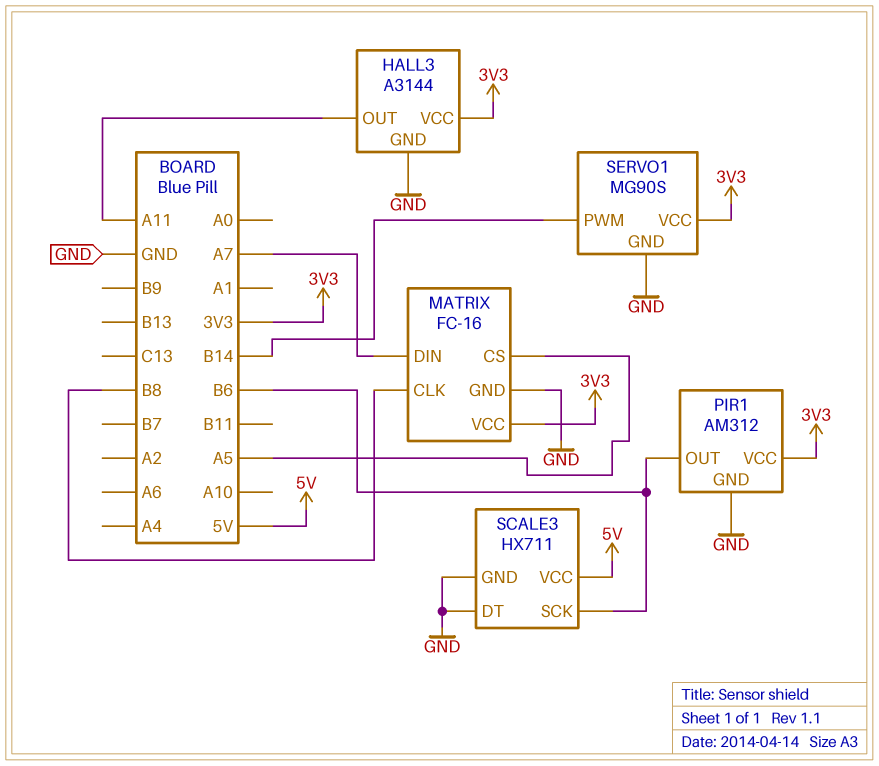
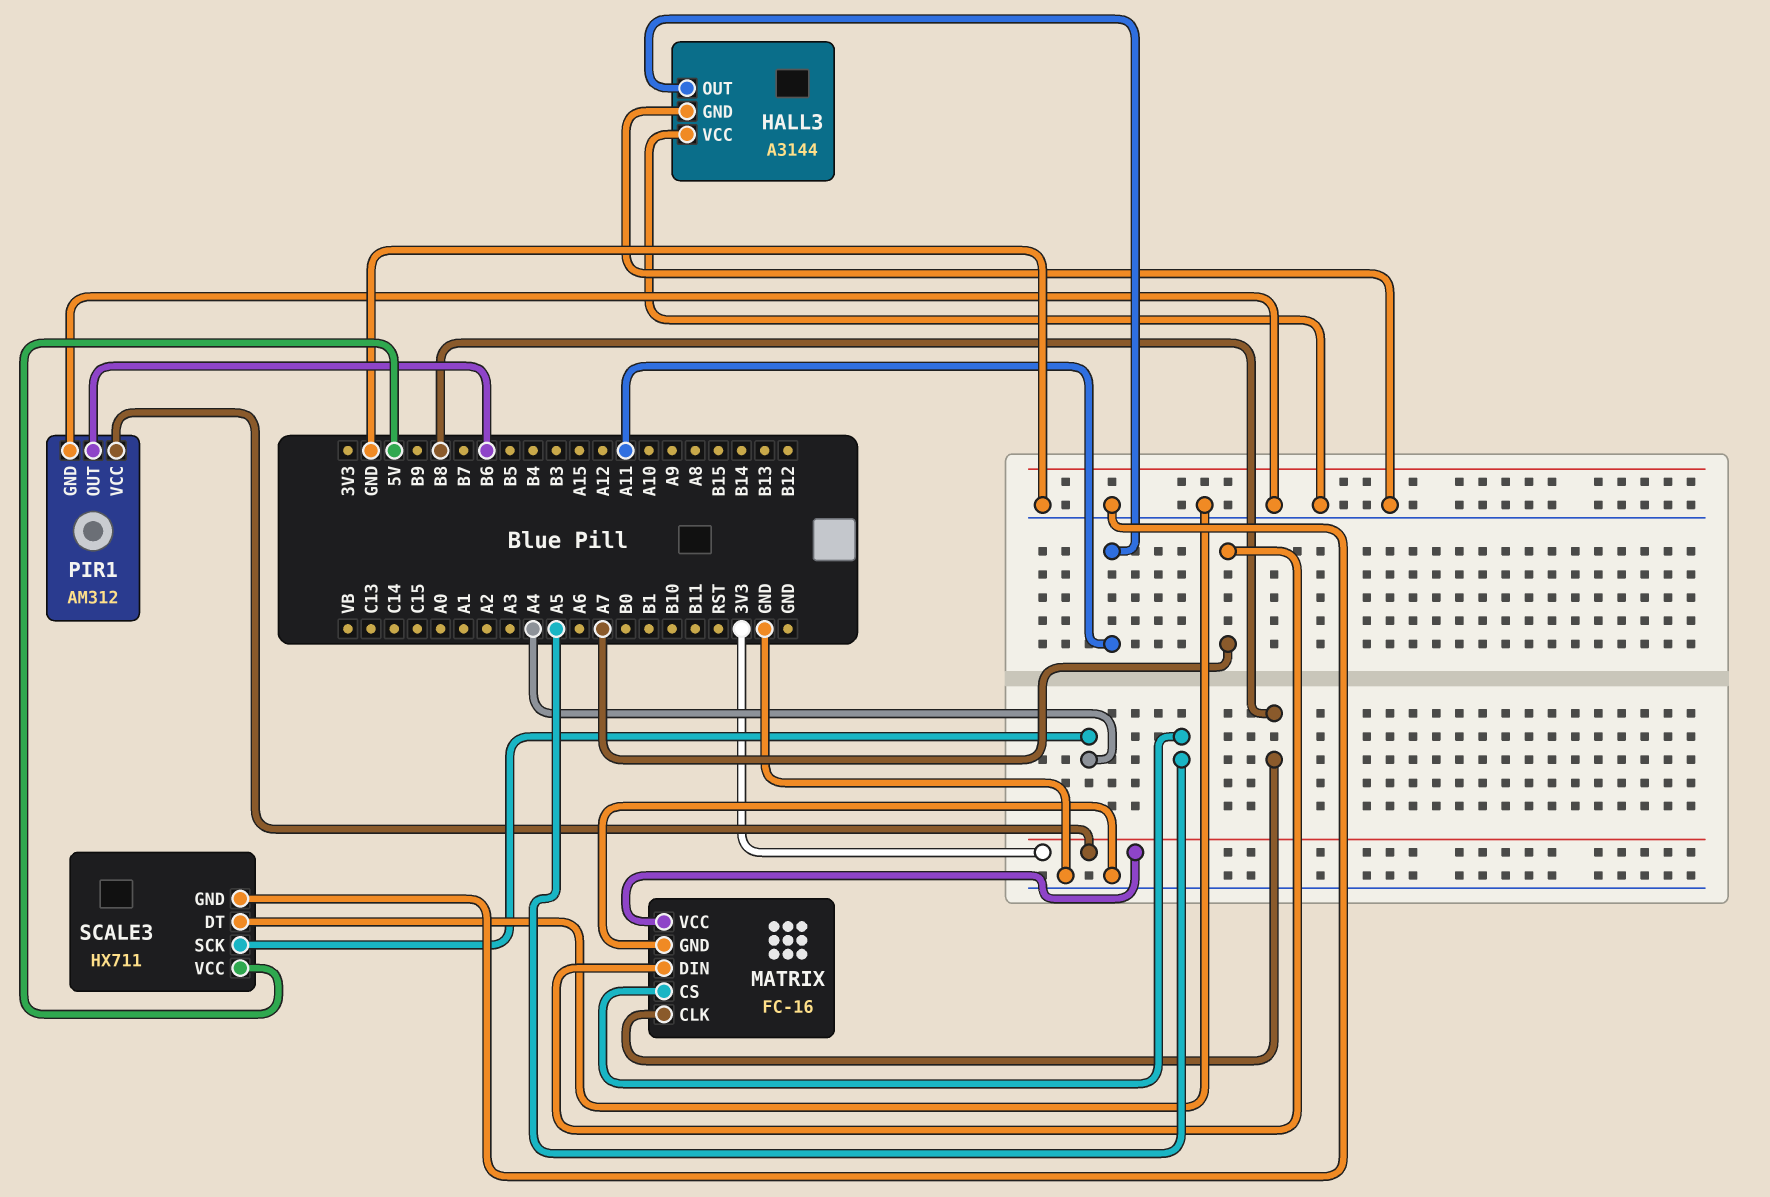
HALL3 pin VCC: 3V3 -> GND
SCALE3 pin SCK: B6 -> A4
SERVO1: MG90S -> none
SERVO1 pin GND: GND -> none
SERVO1 pin PWM: B14 -> none
SERVO1 pin VCC: 3V3 -> none

